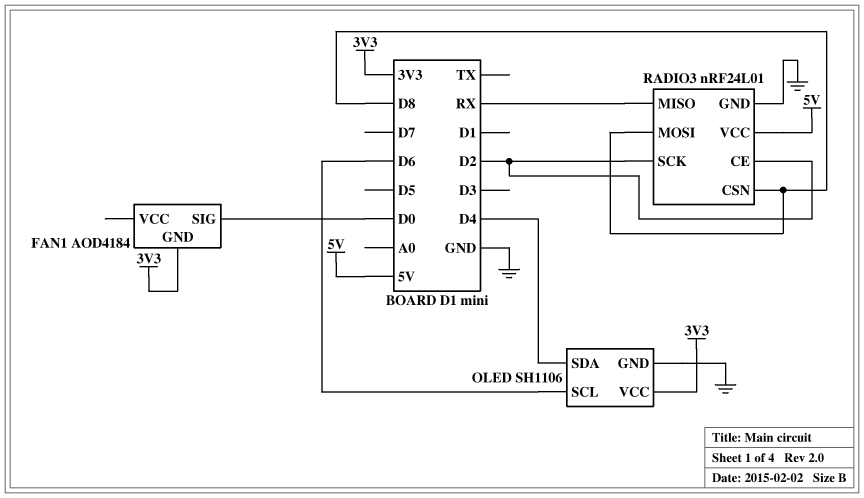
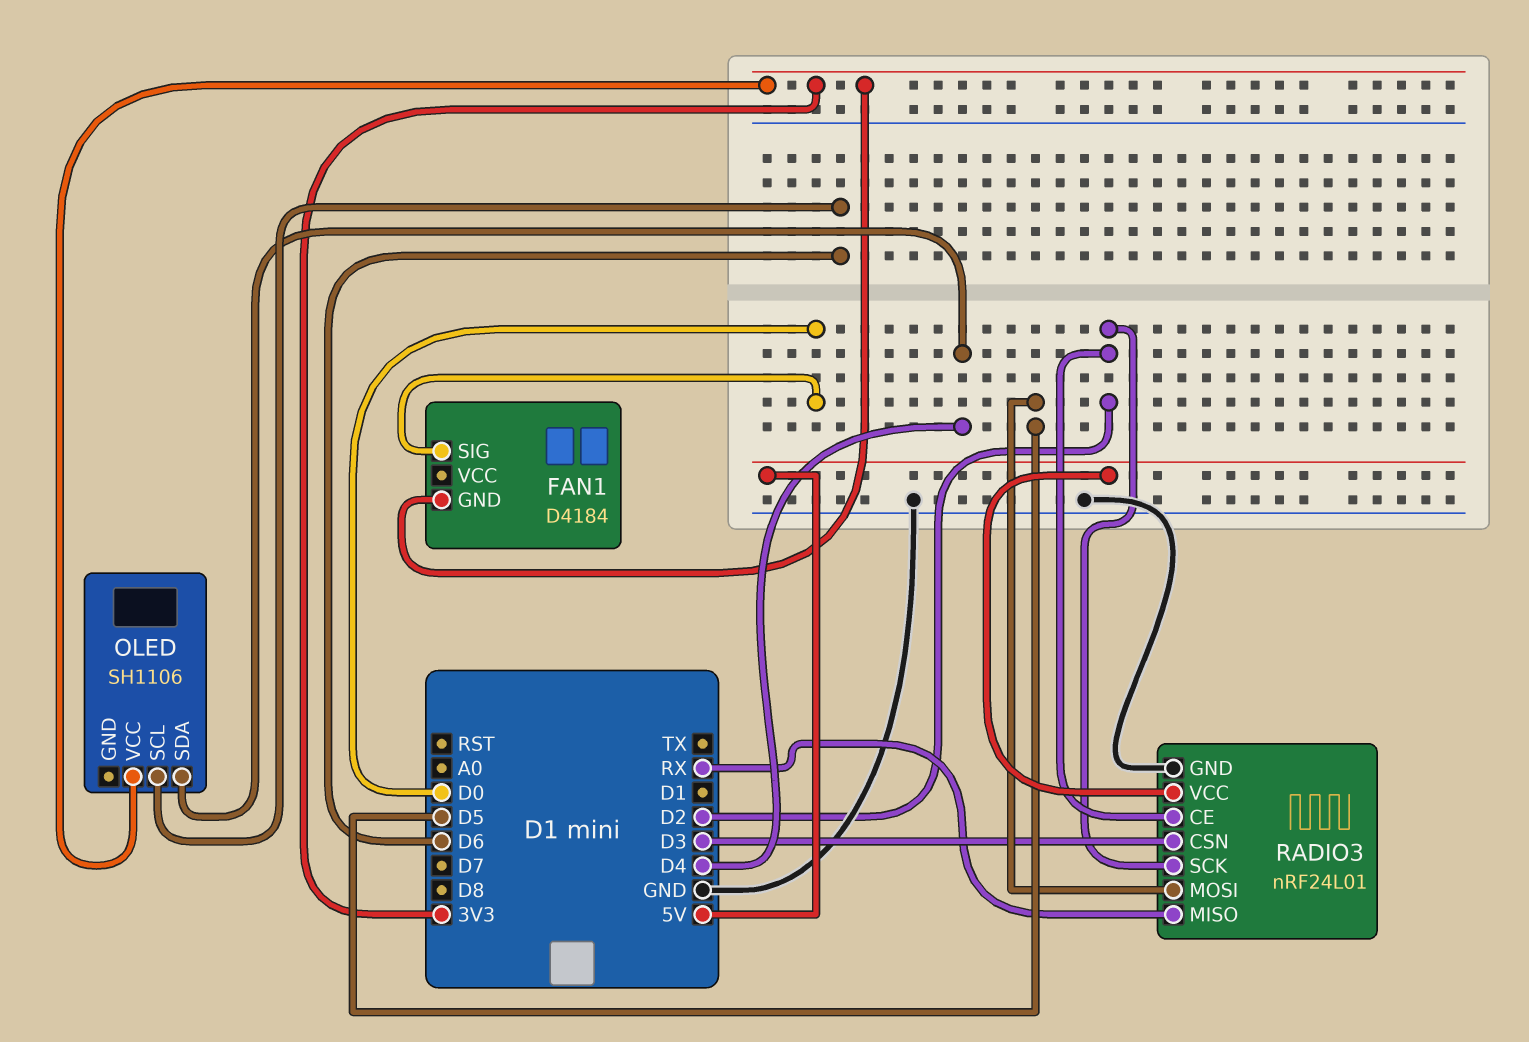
FAN1: AOD4184 -> D4184
OLED pin GND: GND -> none
RADIO3 pin CSN: D8 -> D3
RADIO3 pin MOSI: D8 -> D5

